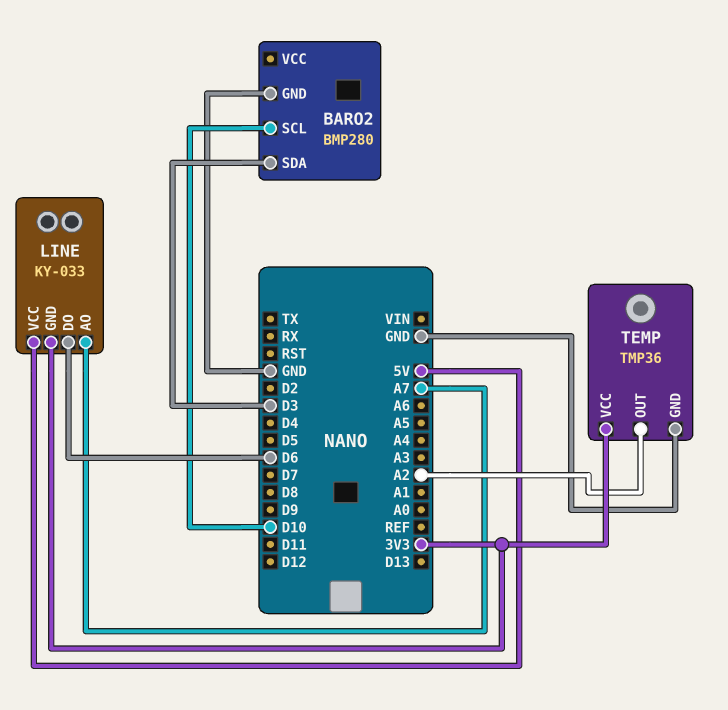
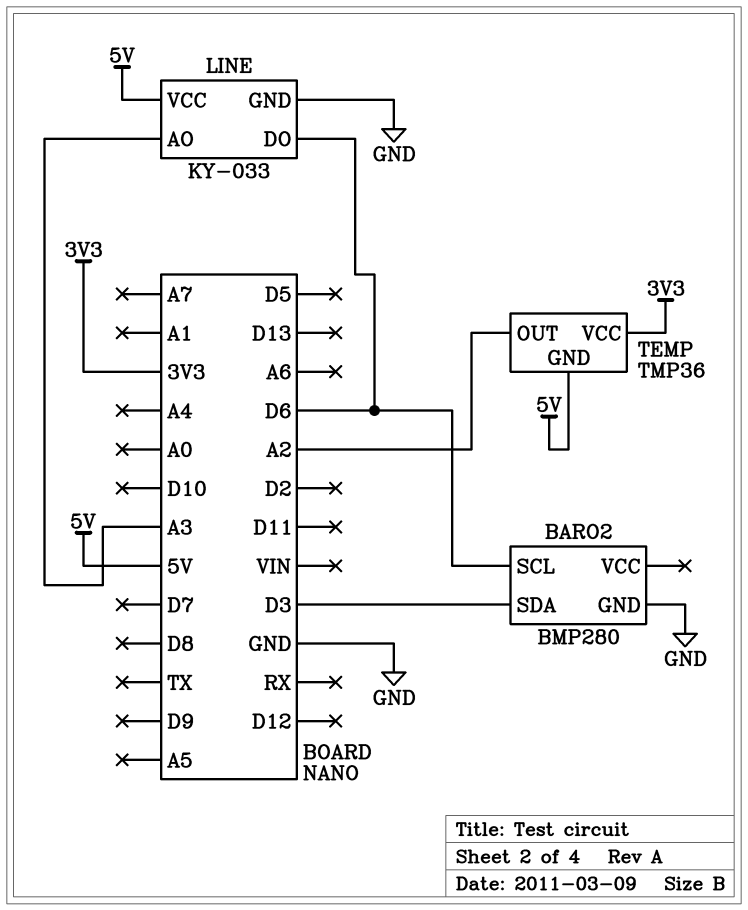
BARO2 pin SCL: D10 -> D6
LINE pin AO: A7 -> A3
LINE pin GND: 3V3 -> GND
TEMP pin GND: GND -> 5V

